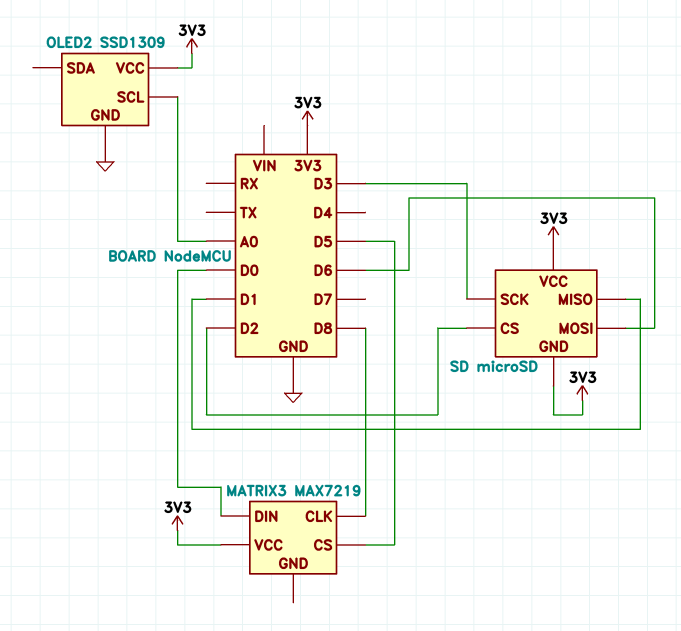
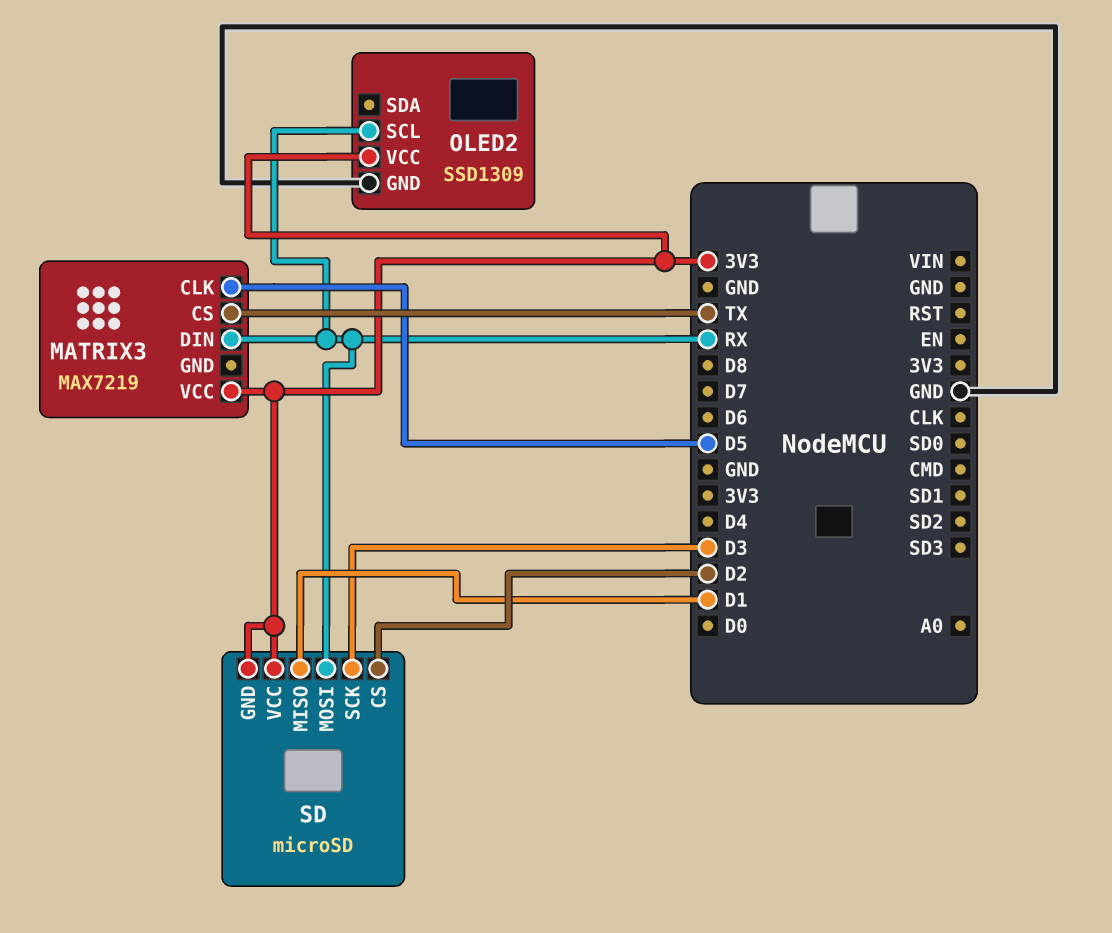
MATRIX3 pin CLK: D8 -> D5
MATRIX3 pin CS: D5 -> TX
MATRIX3 pin DIN: D0 -> RX
OLED2 pin SCL: A0 -> RX
SD pin MOSI: D6 -> RX

